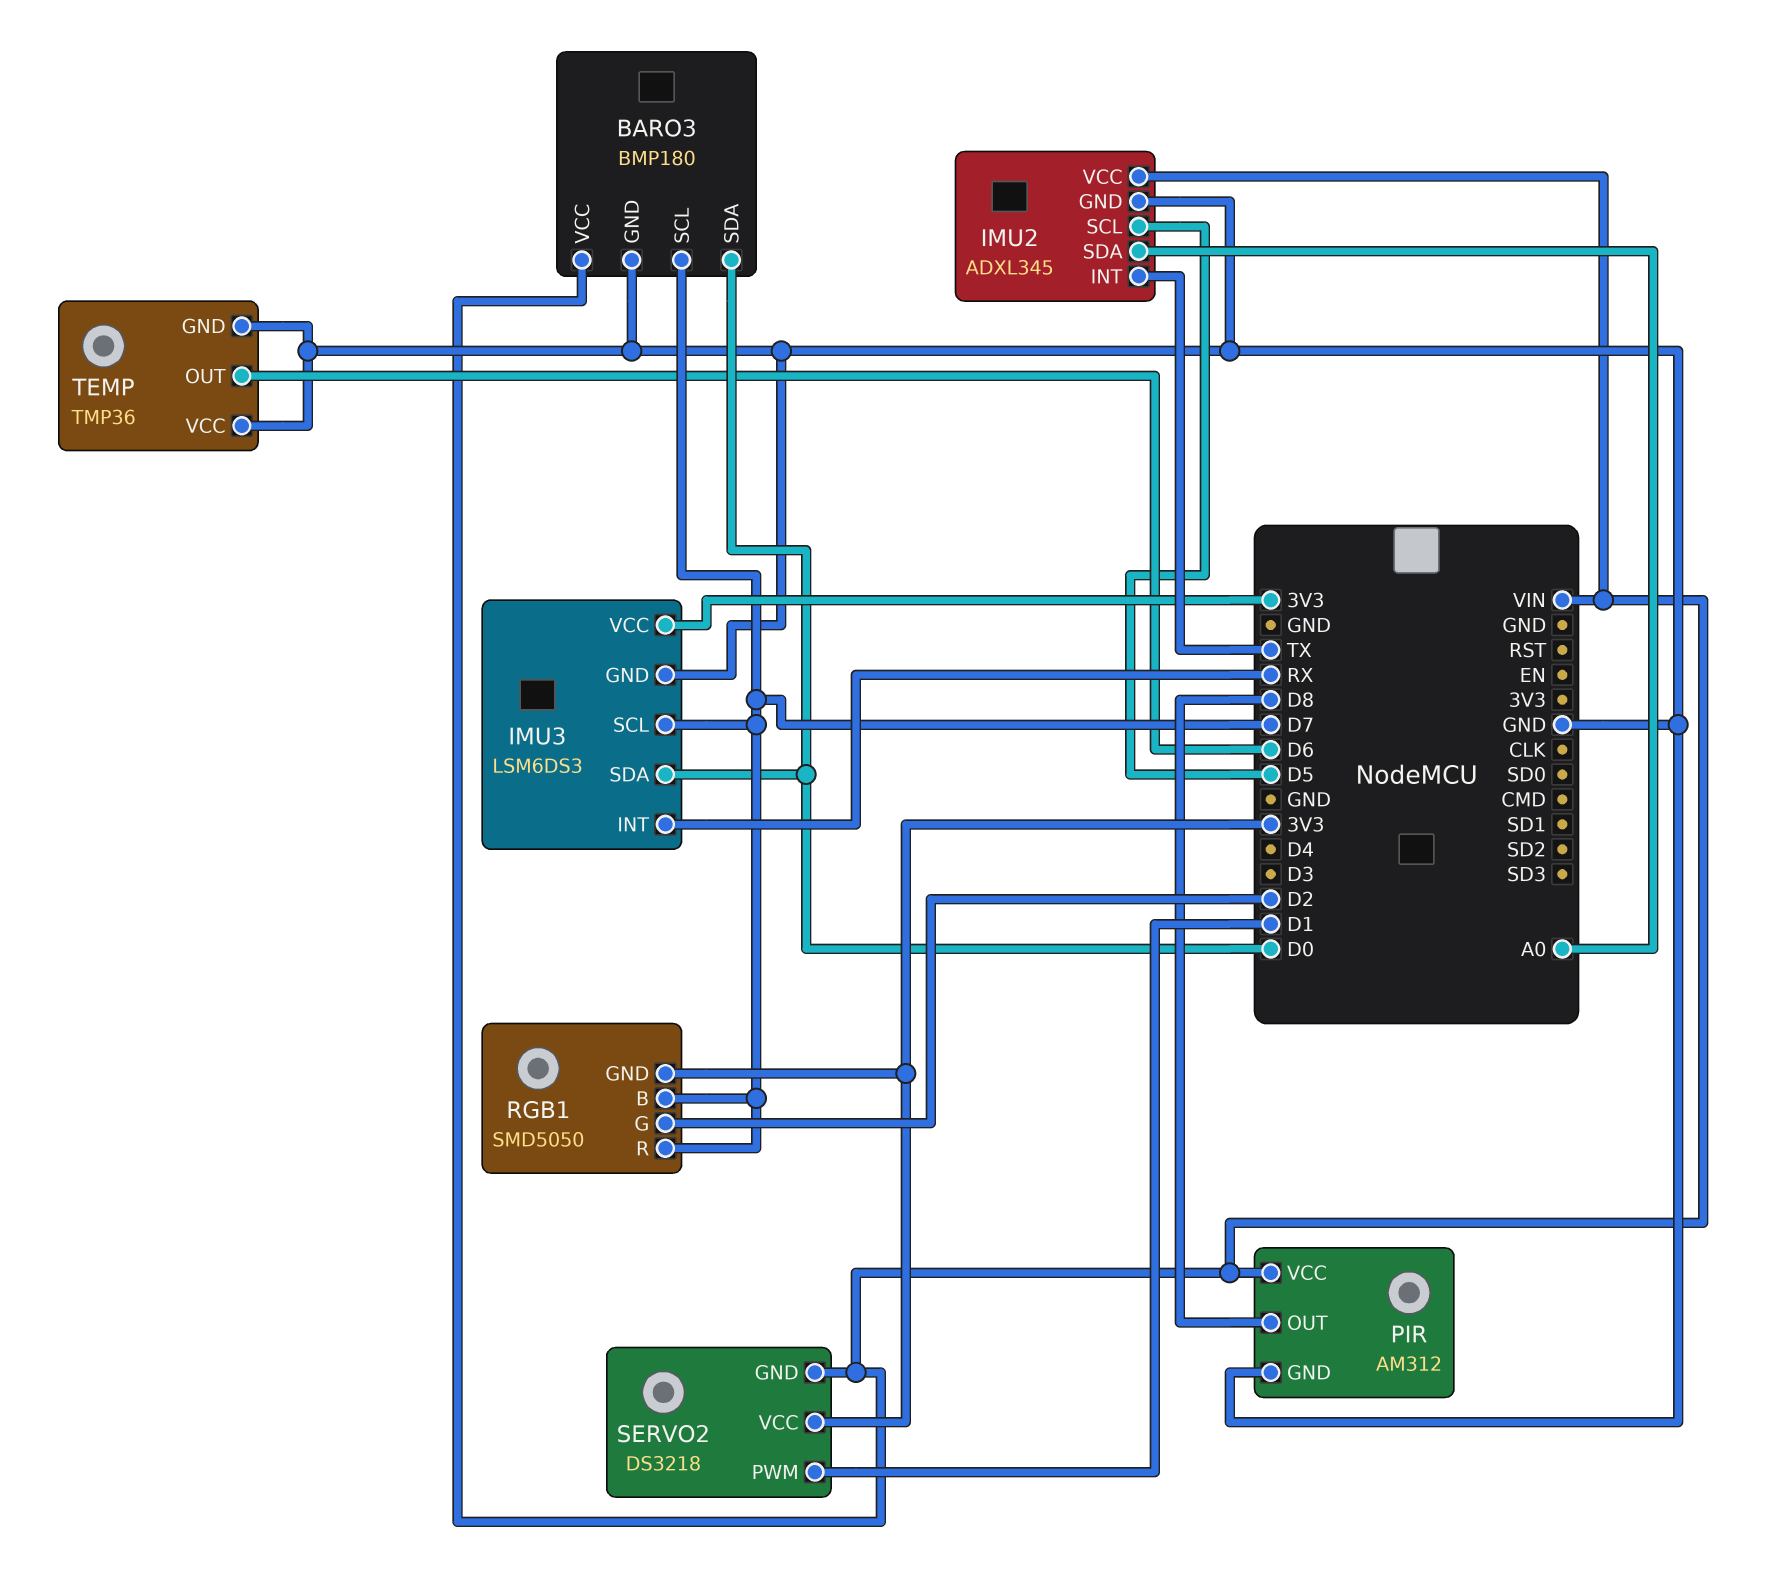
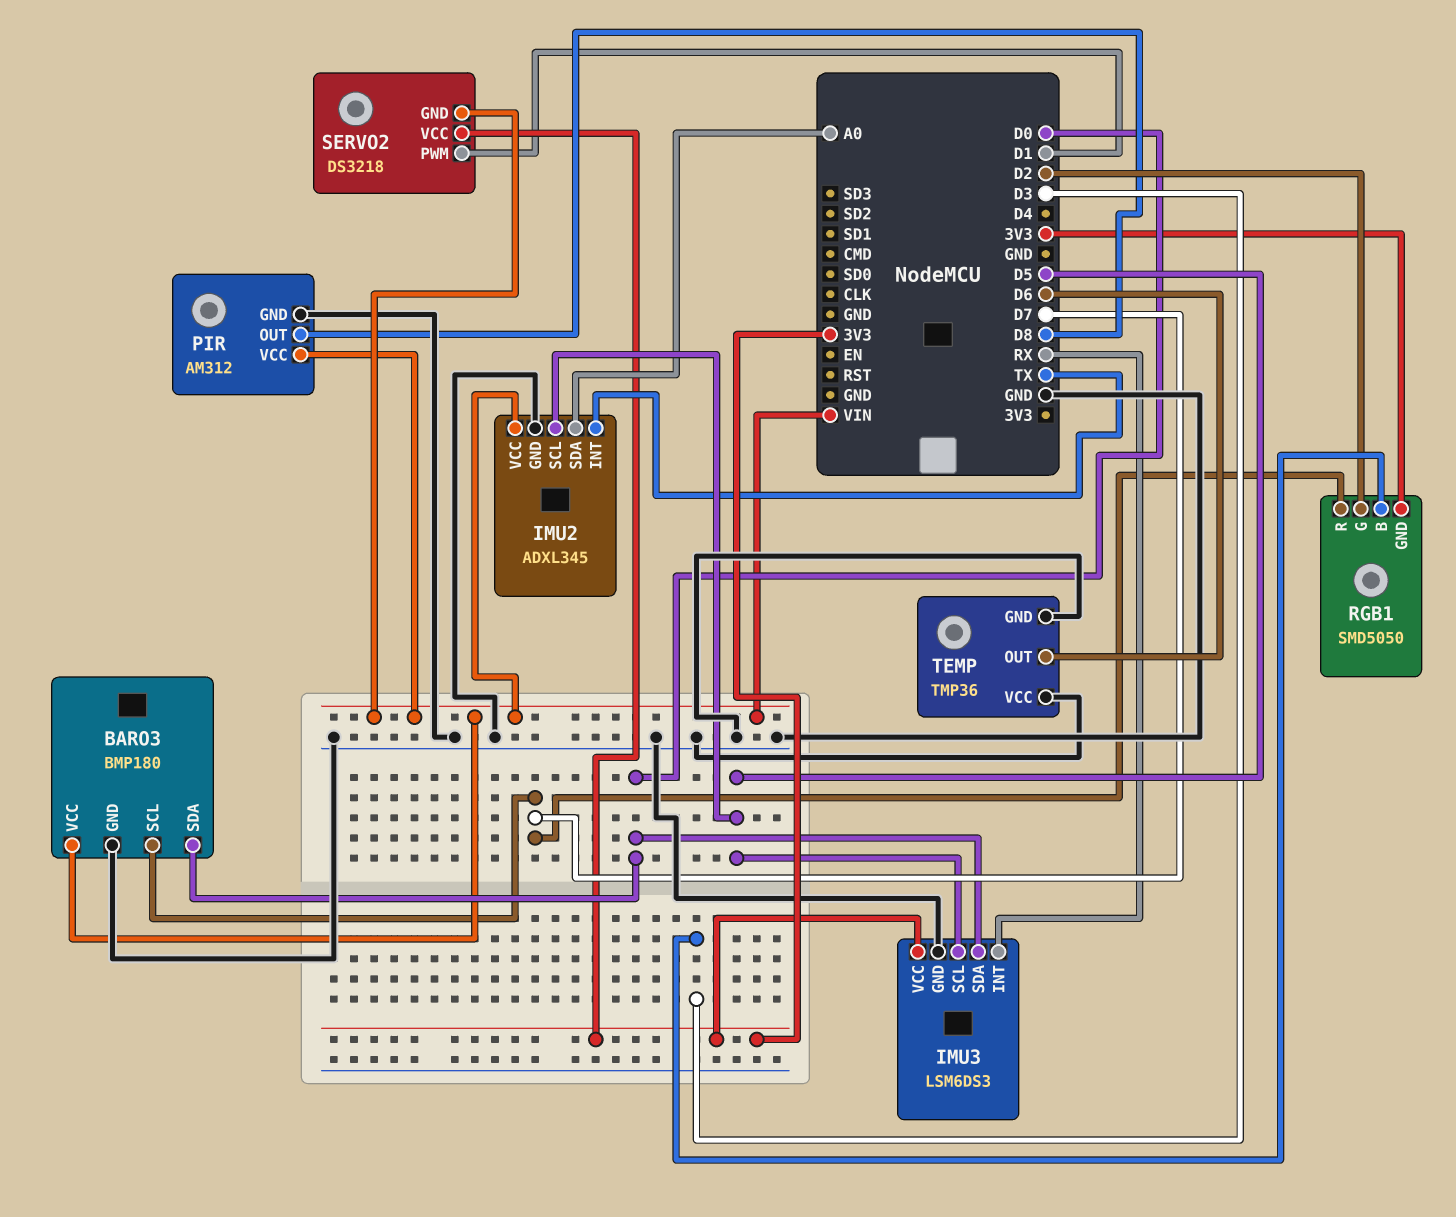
IMU3 pin SCL: D7 -> D5
RGB1 pin B: D7 -> D3

